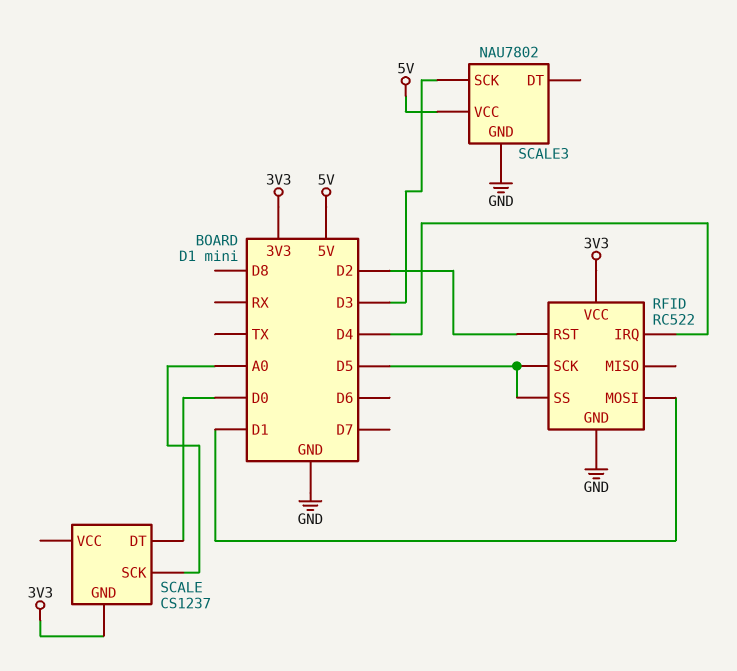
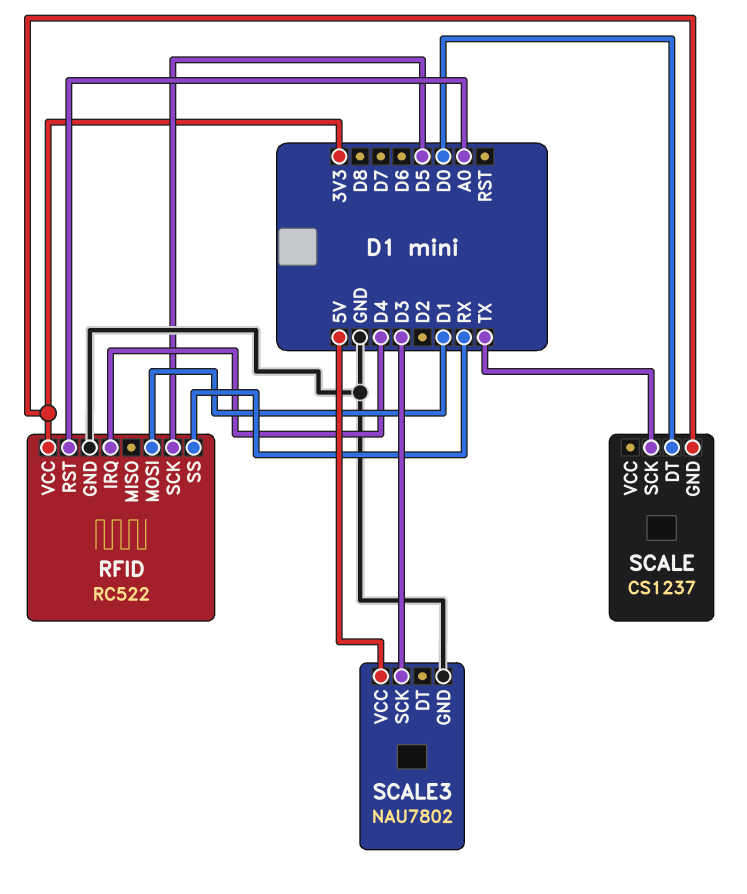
RFID pin RST: D2 -> A0
RFID pin SS: D5 -> RX
SCALE pin SCK: A0 -> TX

